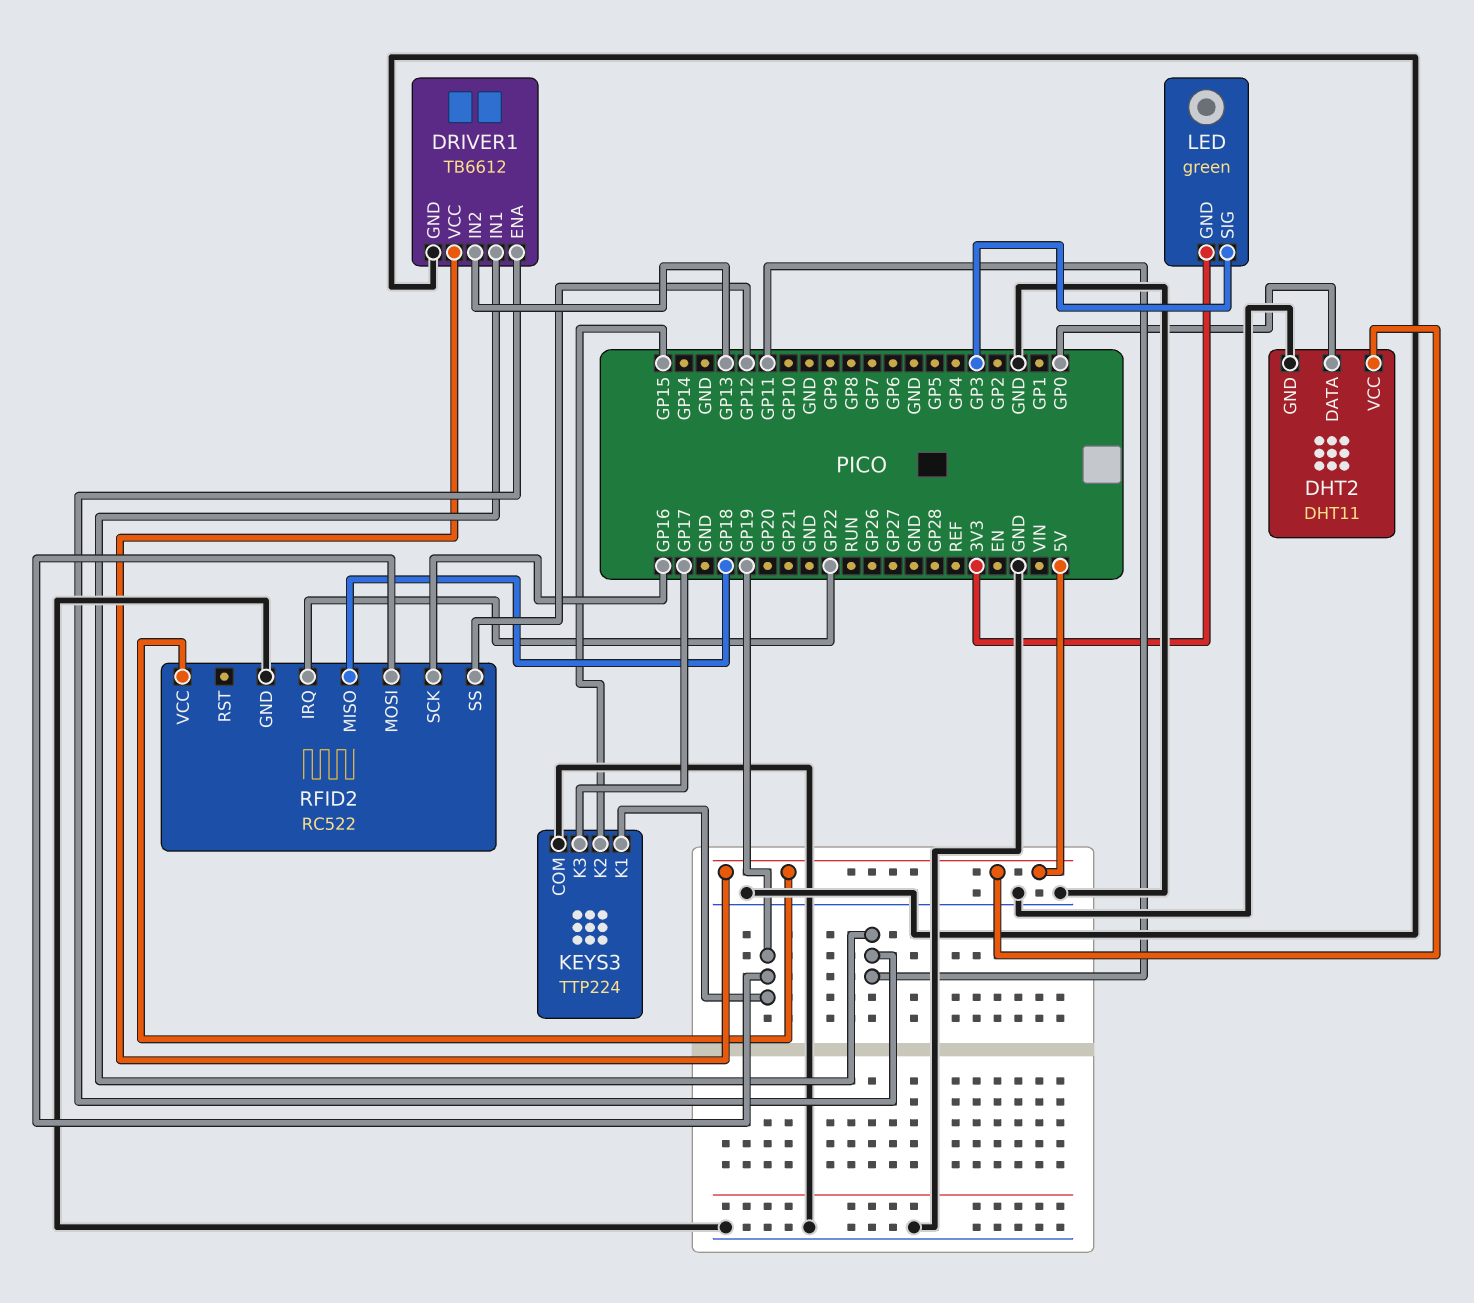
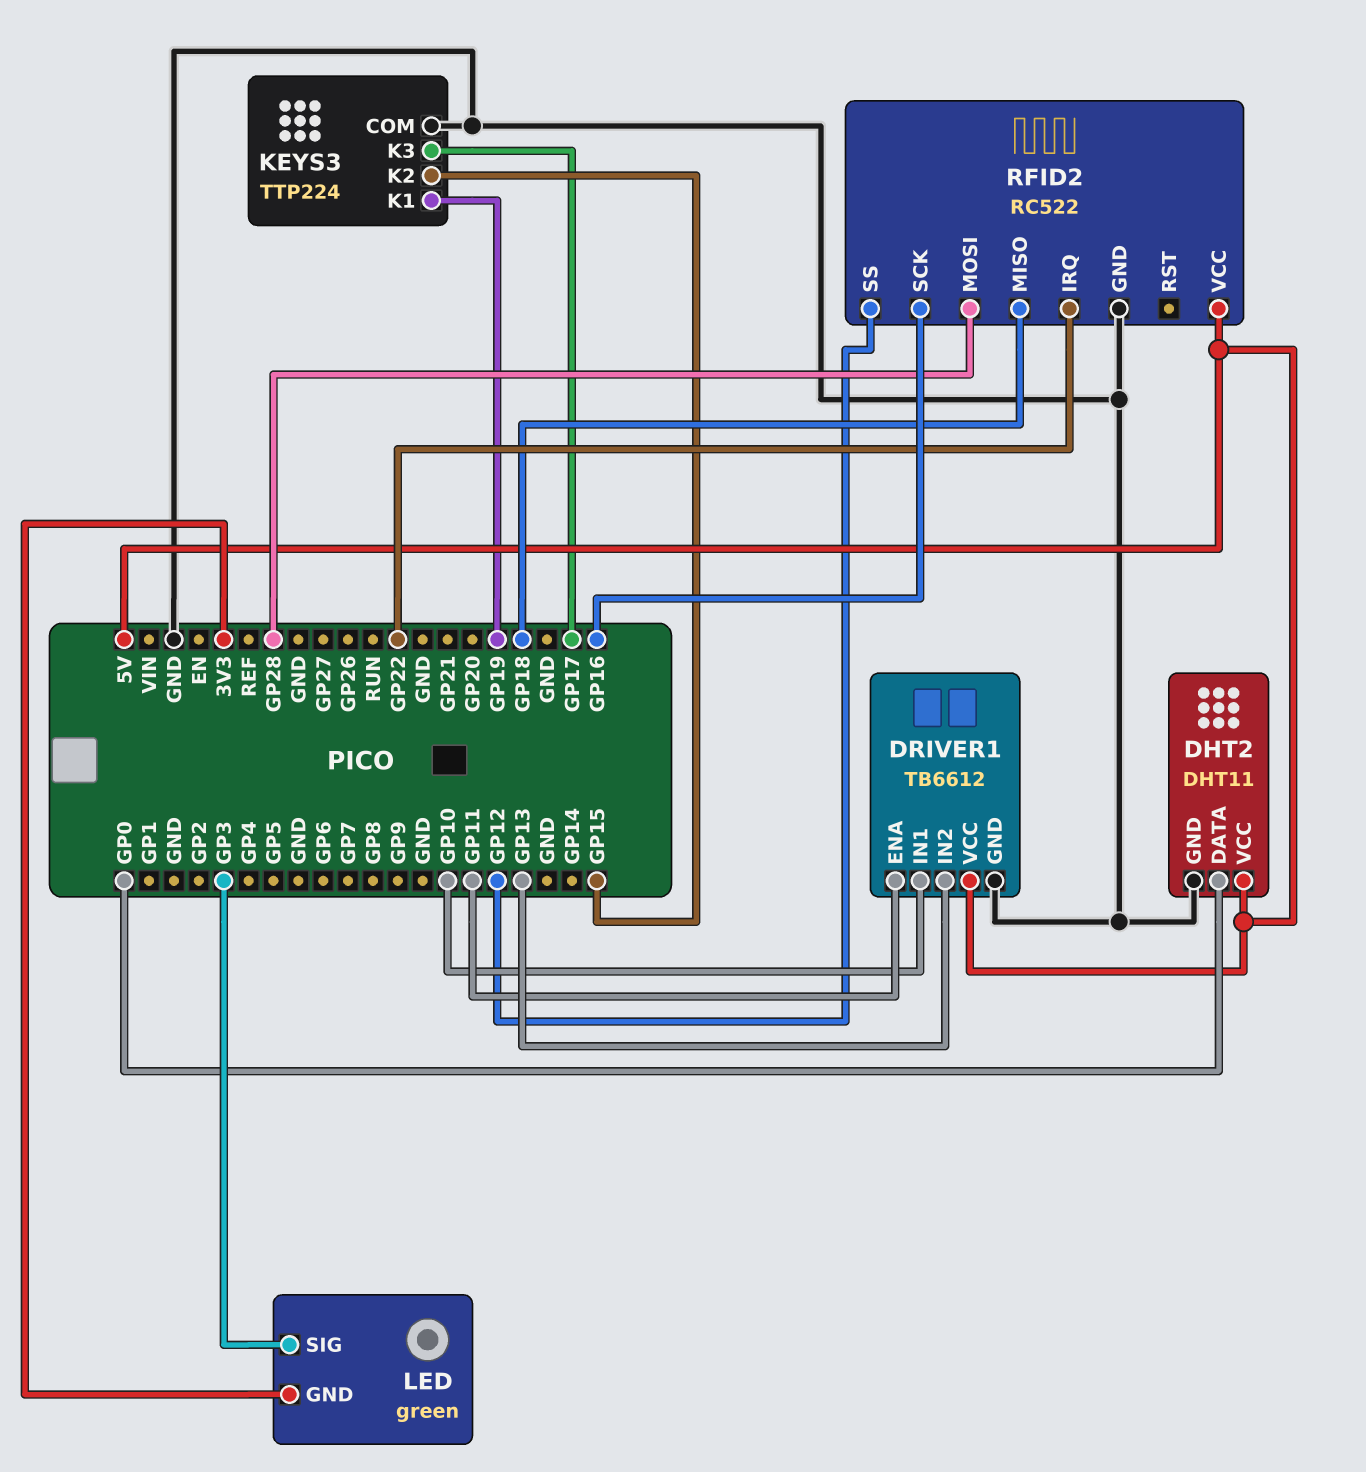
DRIVER1 pin IN1: GP11 -> GP10
RFID2 pin MOSI: GP19 -> GP28

